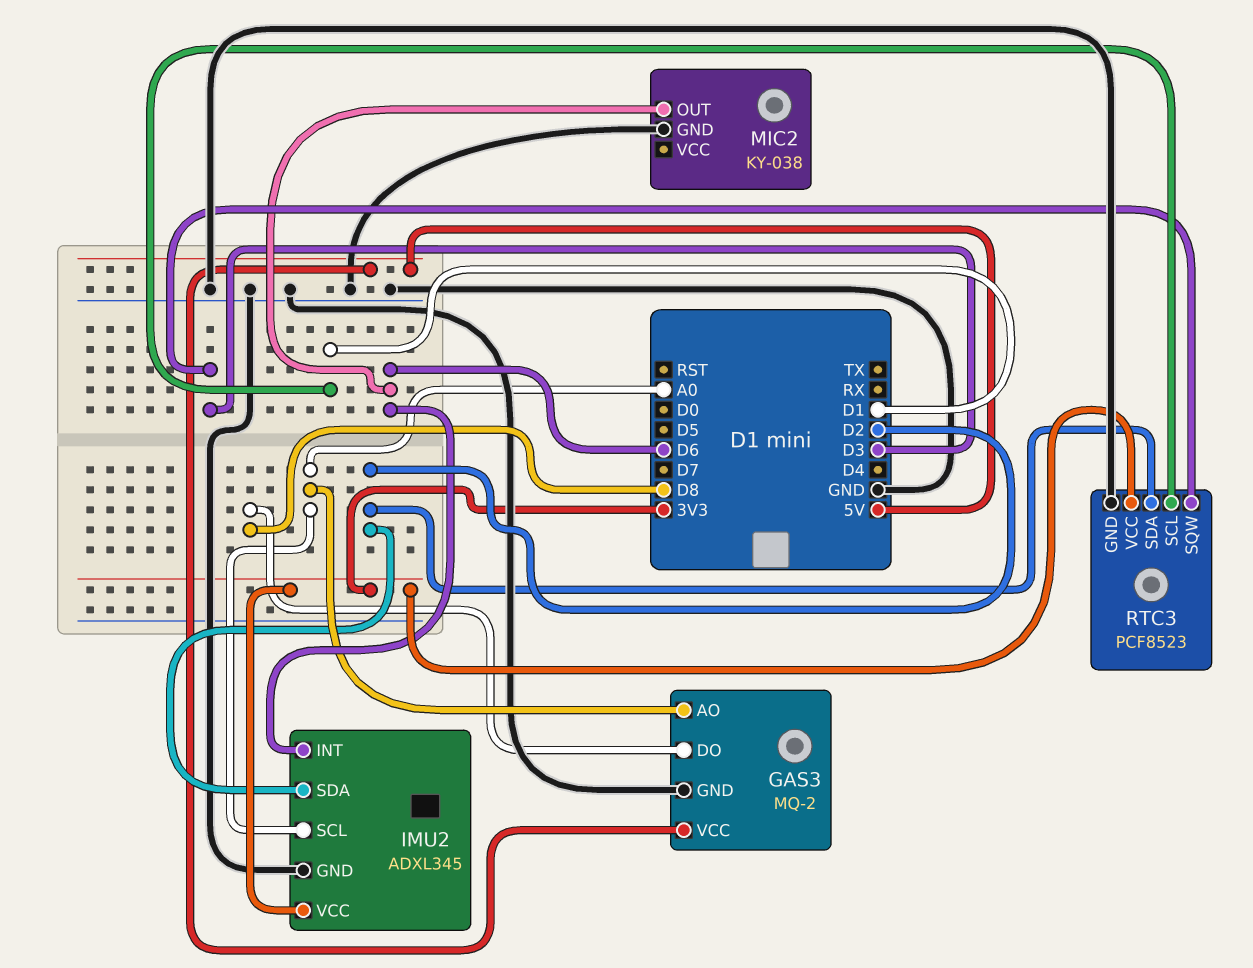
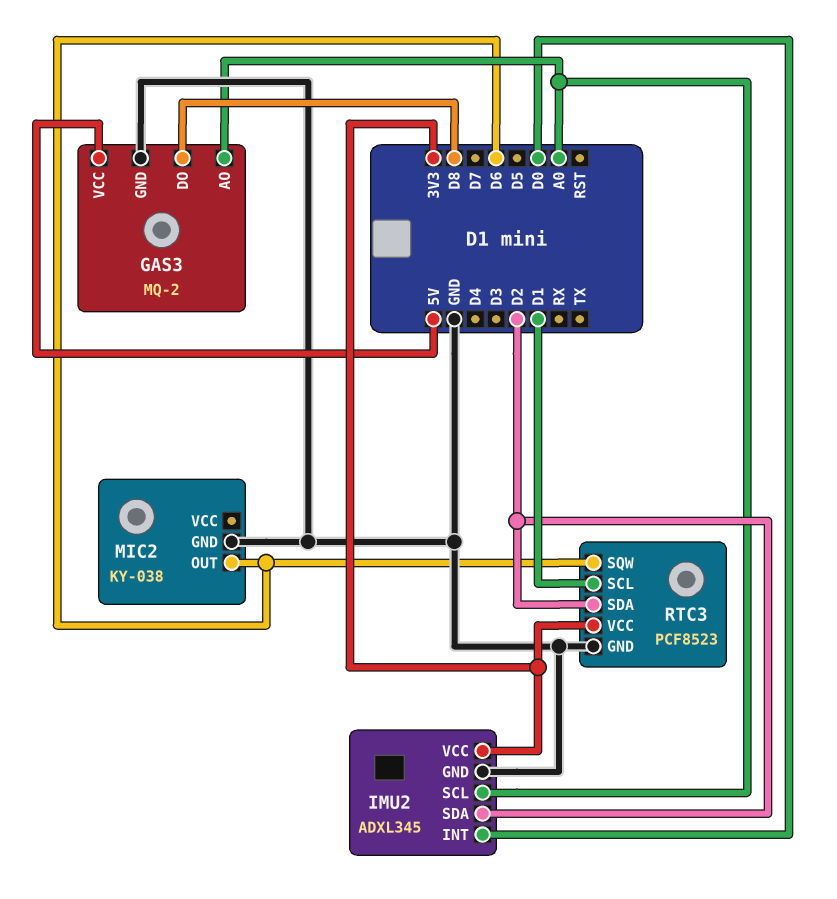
IMU2 pin INT: D6 -> D0
RTC3 pin SQW: D3 -> D6

